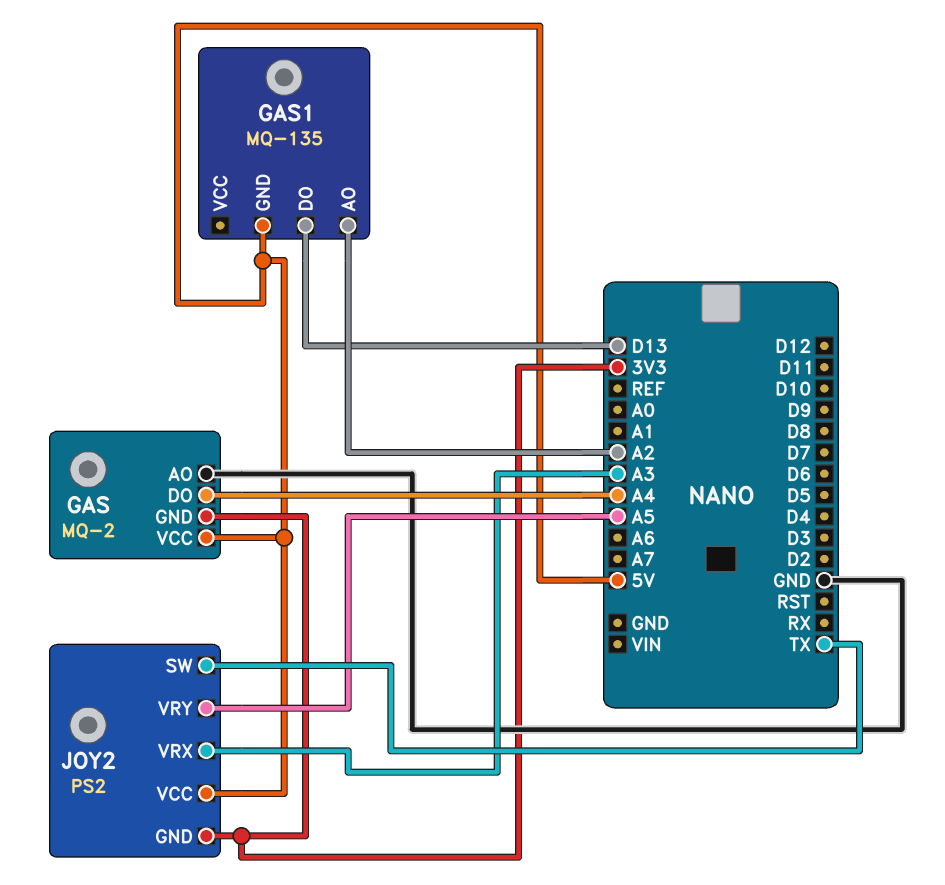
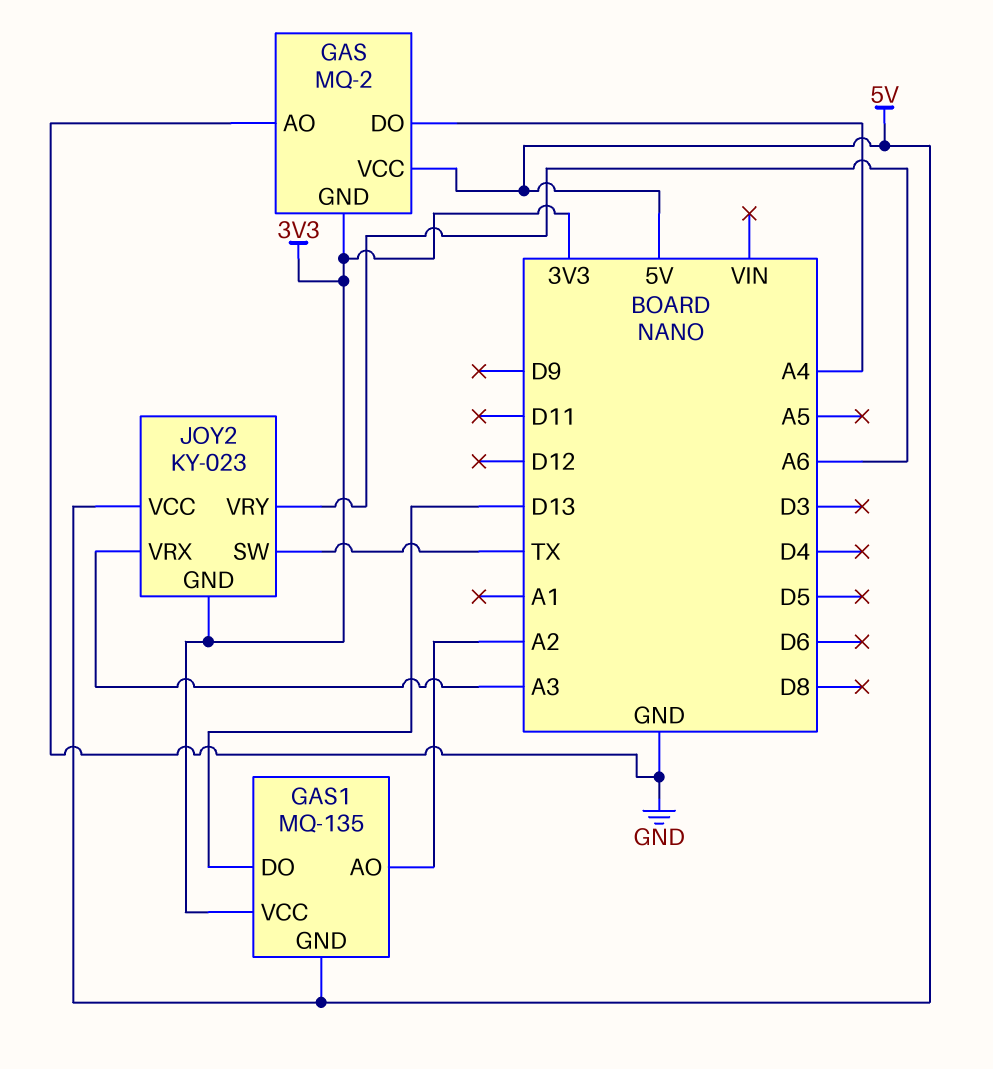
GAS1 pin VCC: none -> 3V3
JOY2: PS2 -> KY-023
JOY2 pin VRY: A5 -> A6

